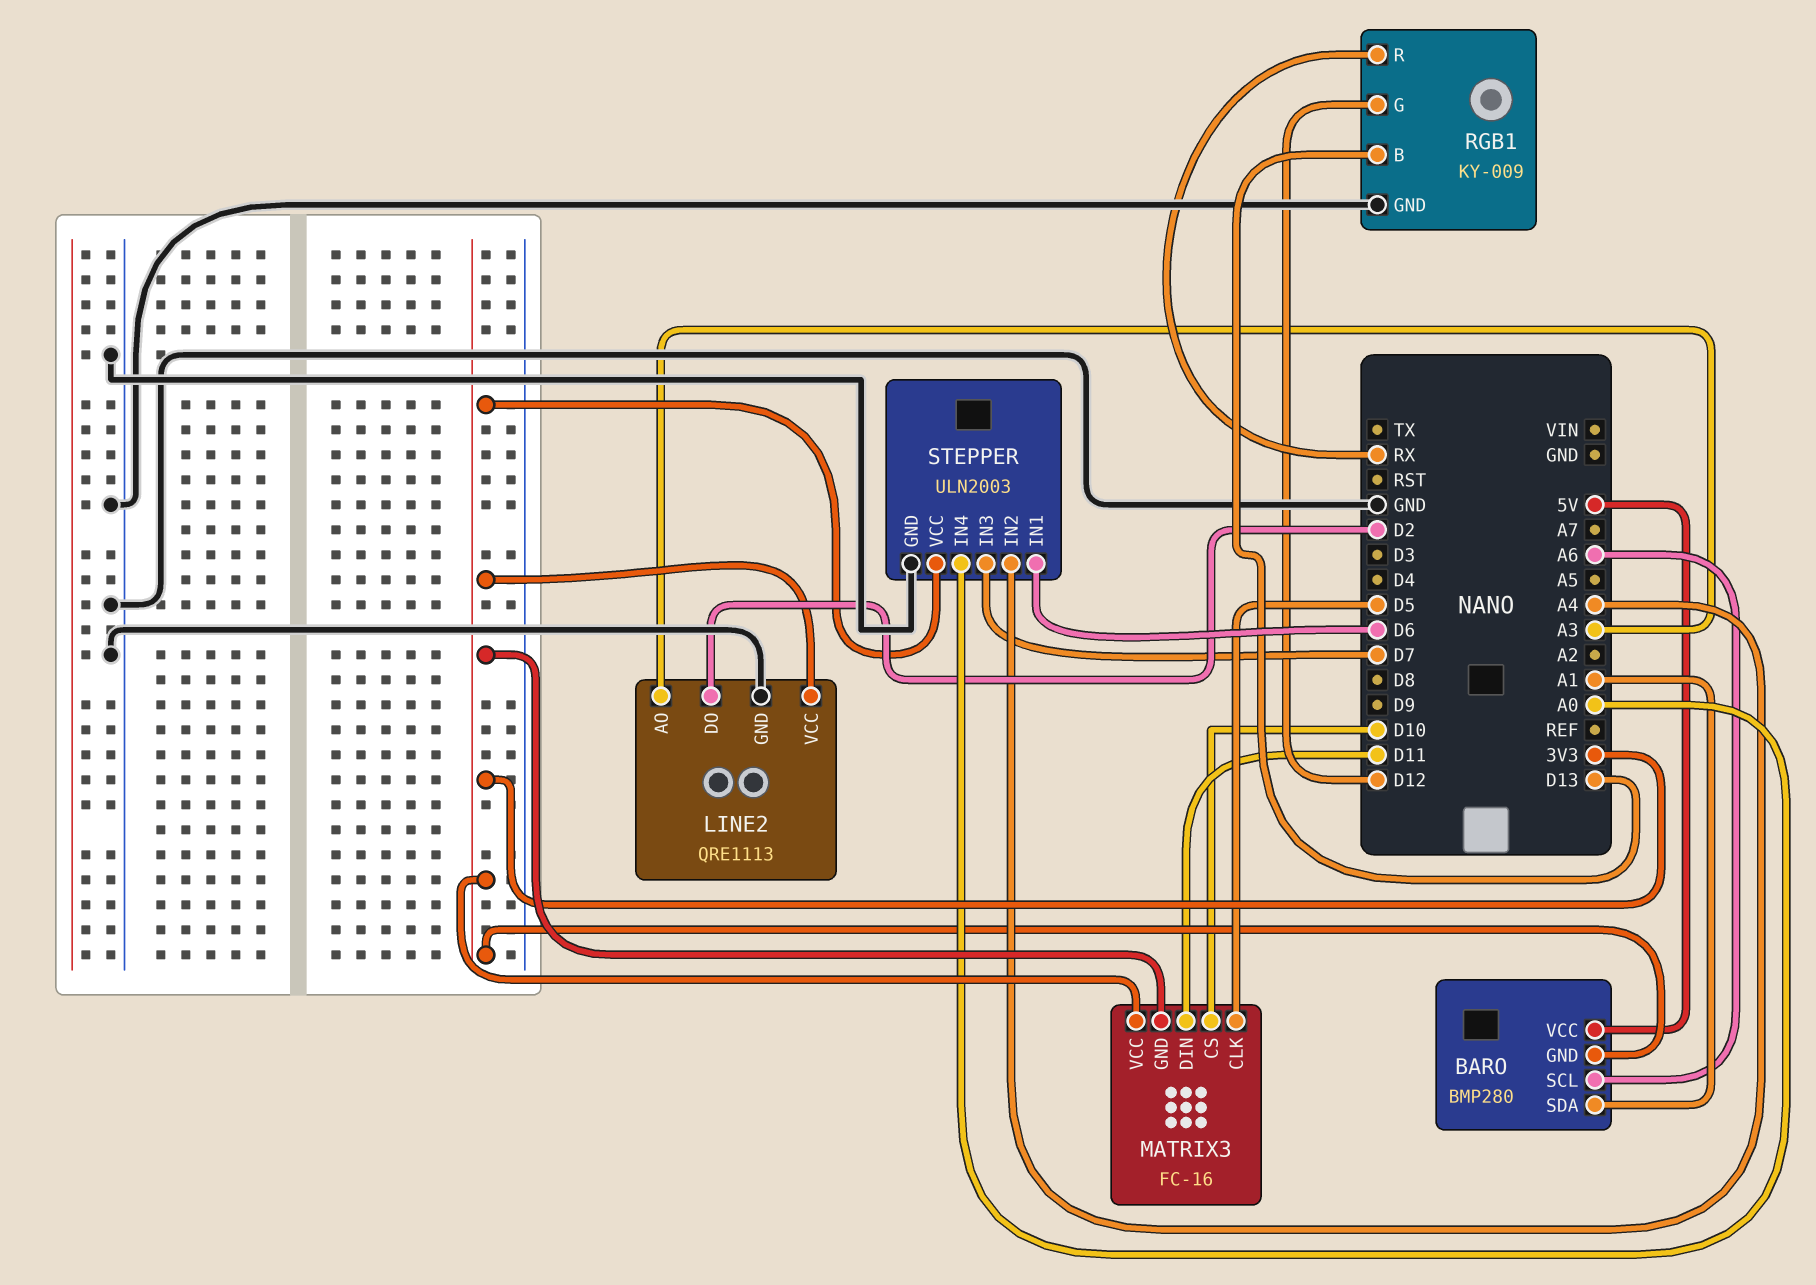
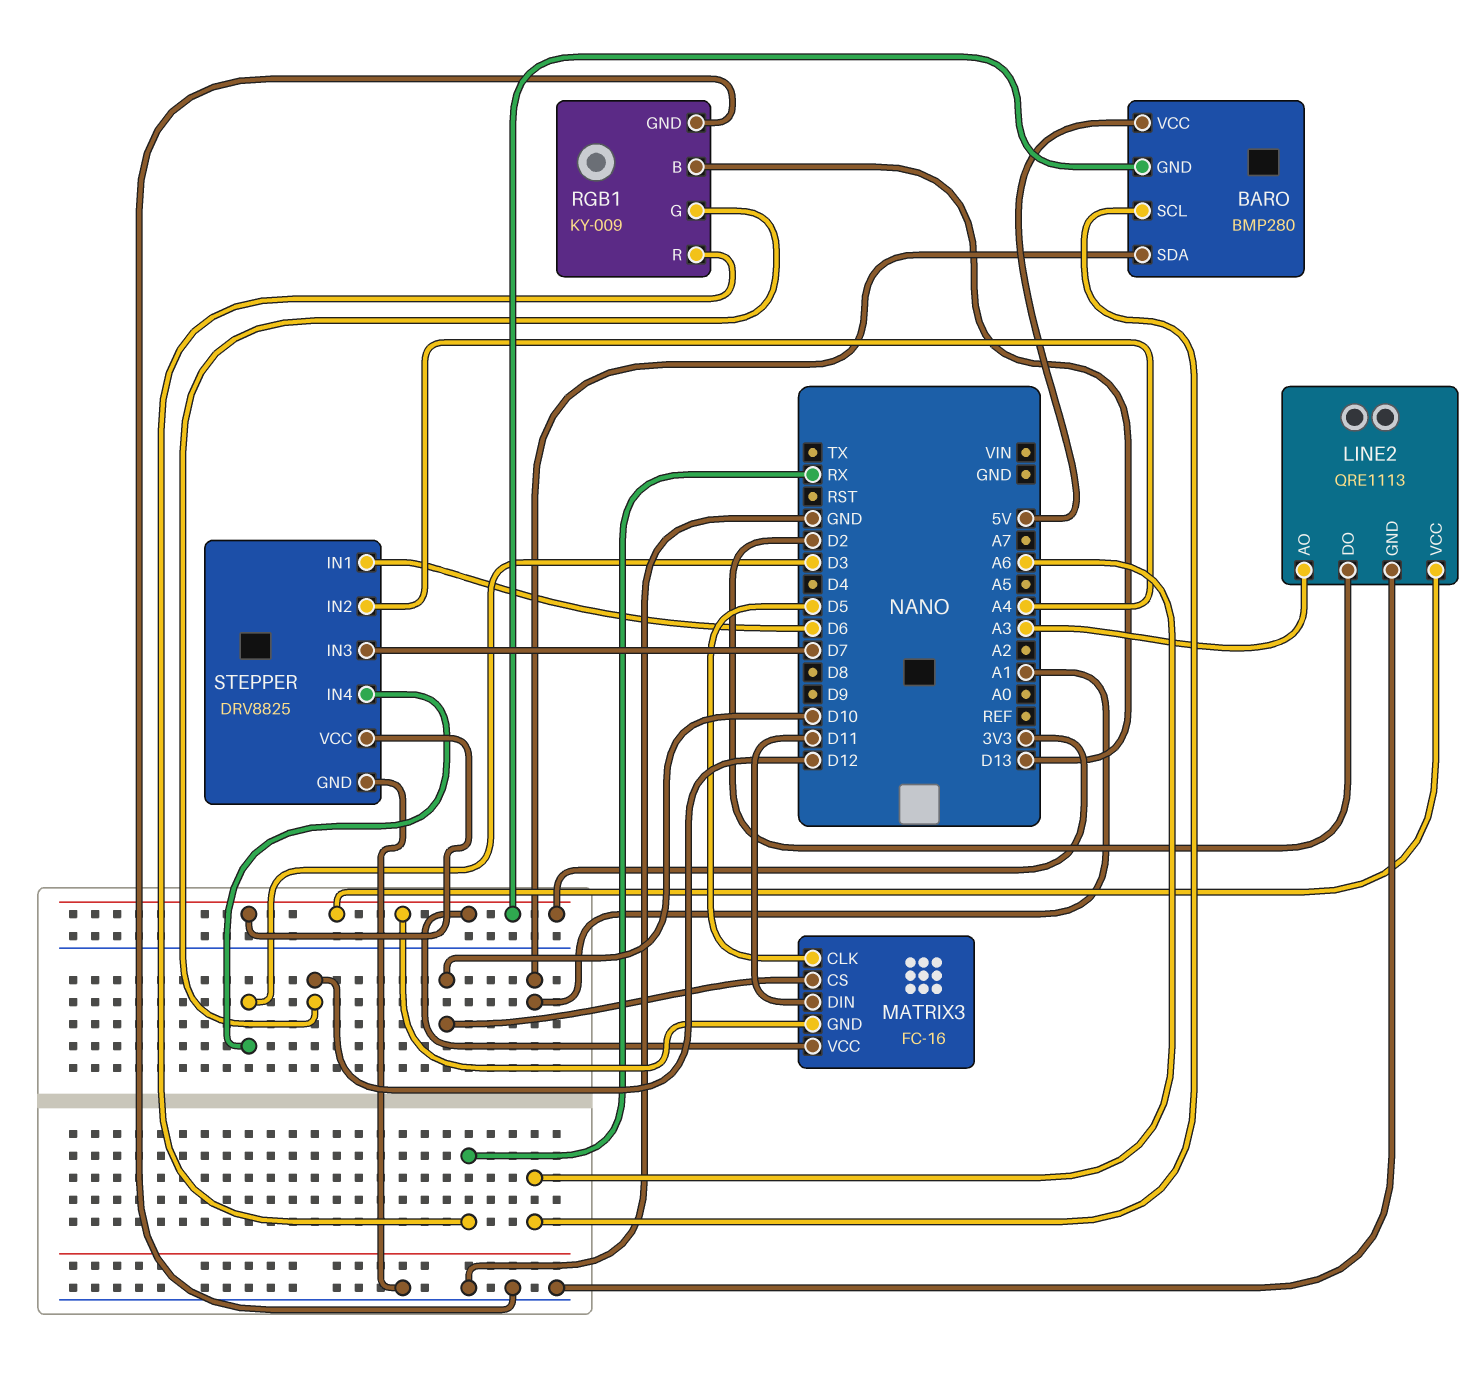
STEPPER: ULN2003 -> DRV8825
STEPPER pin IN4: A0 -> D3

